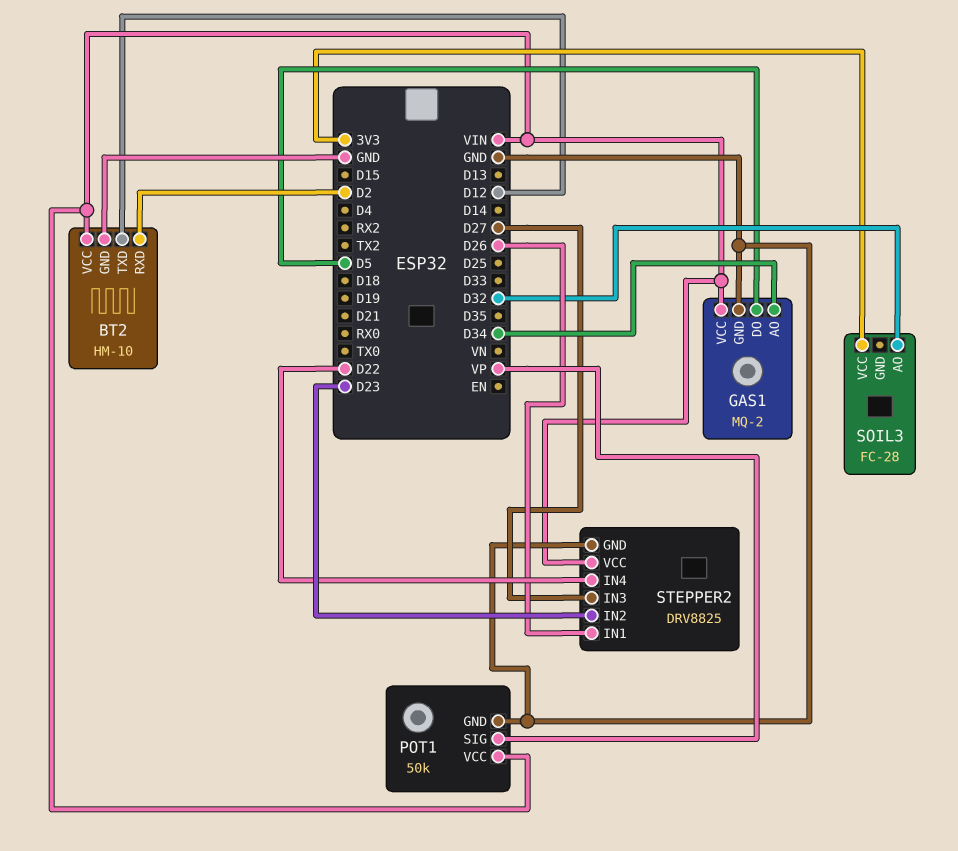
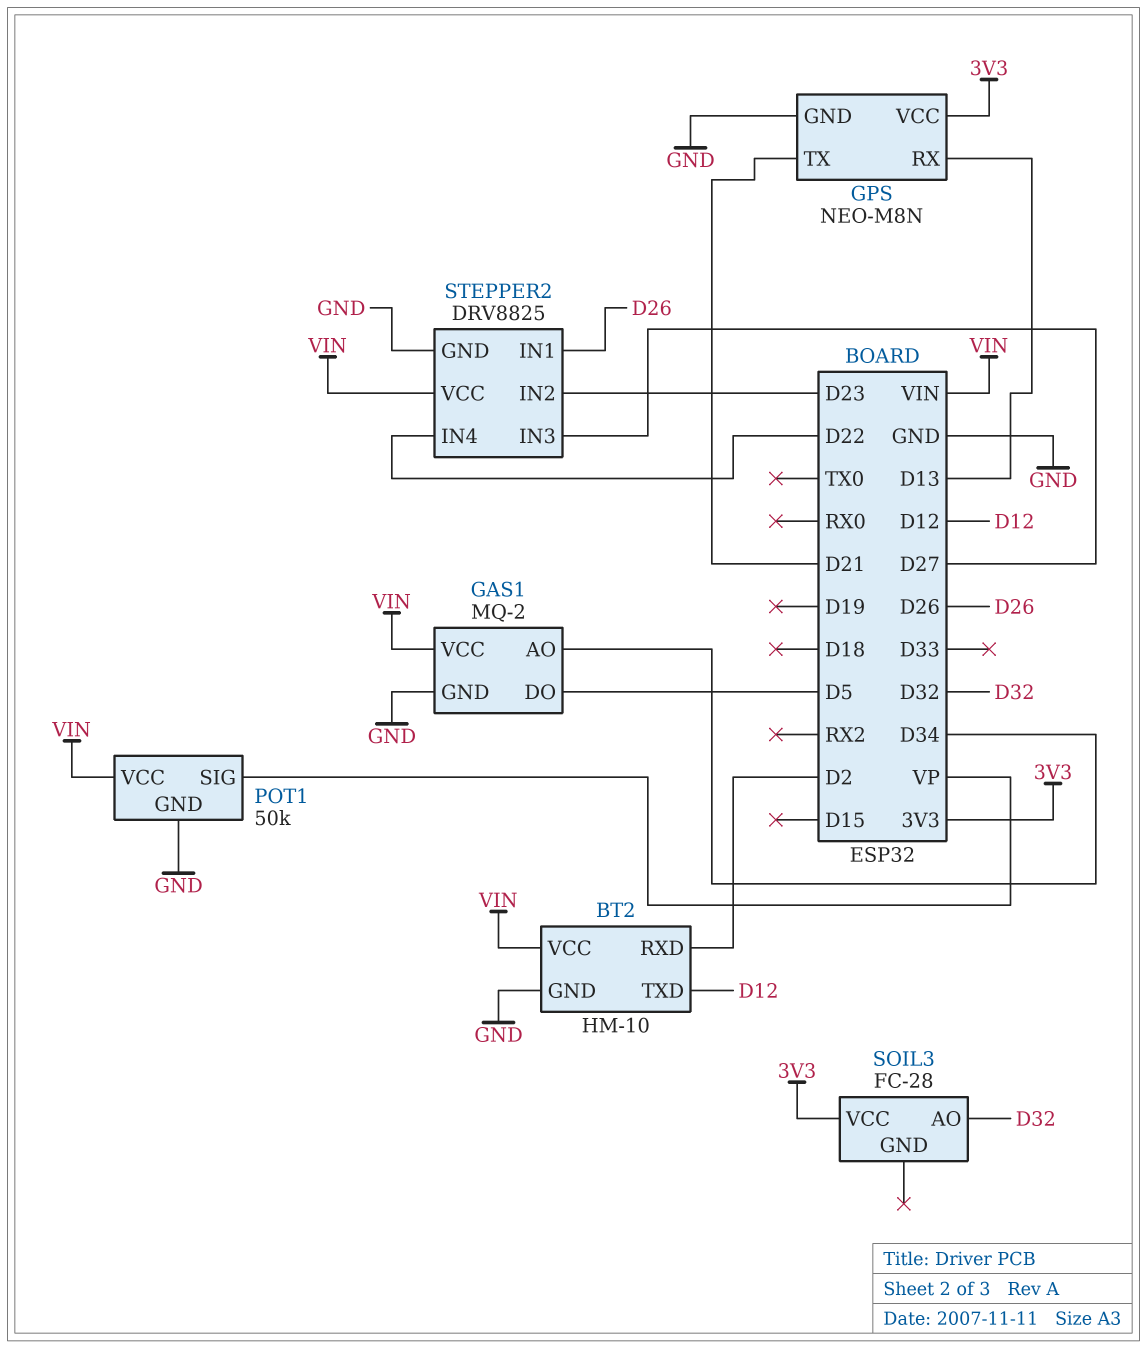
GPS: none -> NEO-M8N
GPS pin GND: none -> GND
GPS pin RX: none -> D13
GPS pin TX: none -> D21
GPS pin VCC: none -> 3V3

